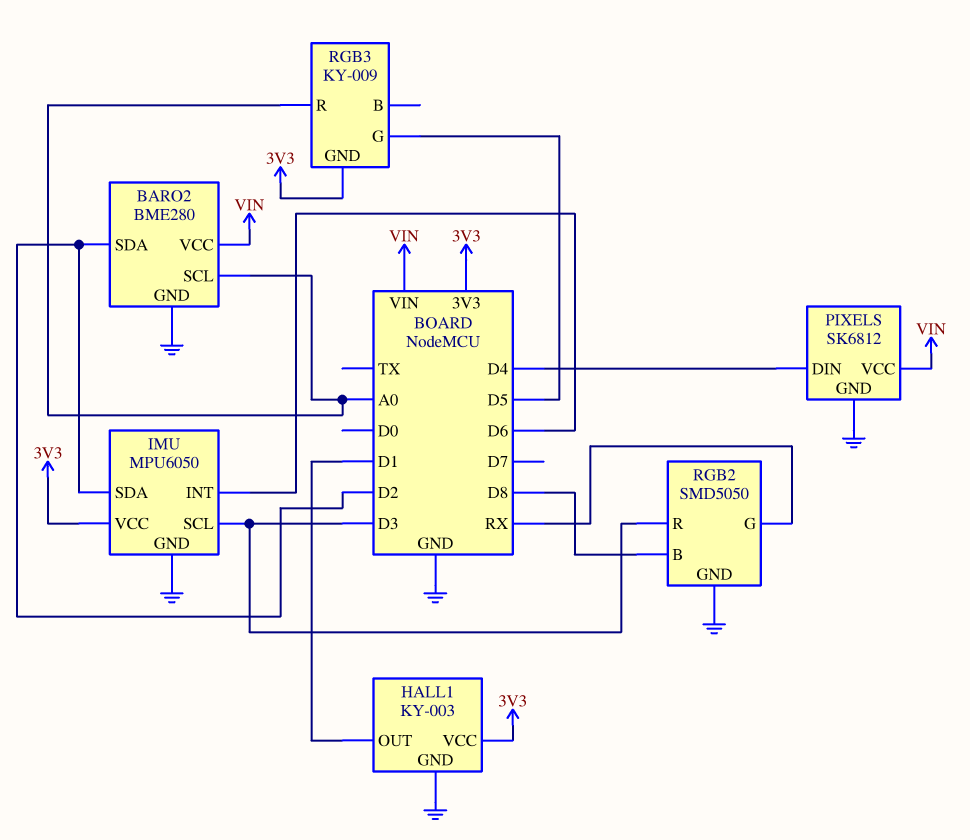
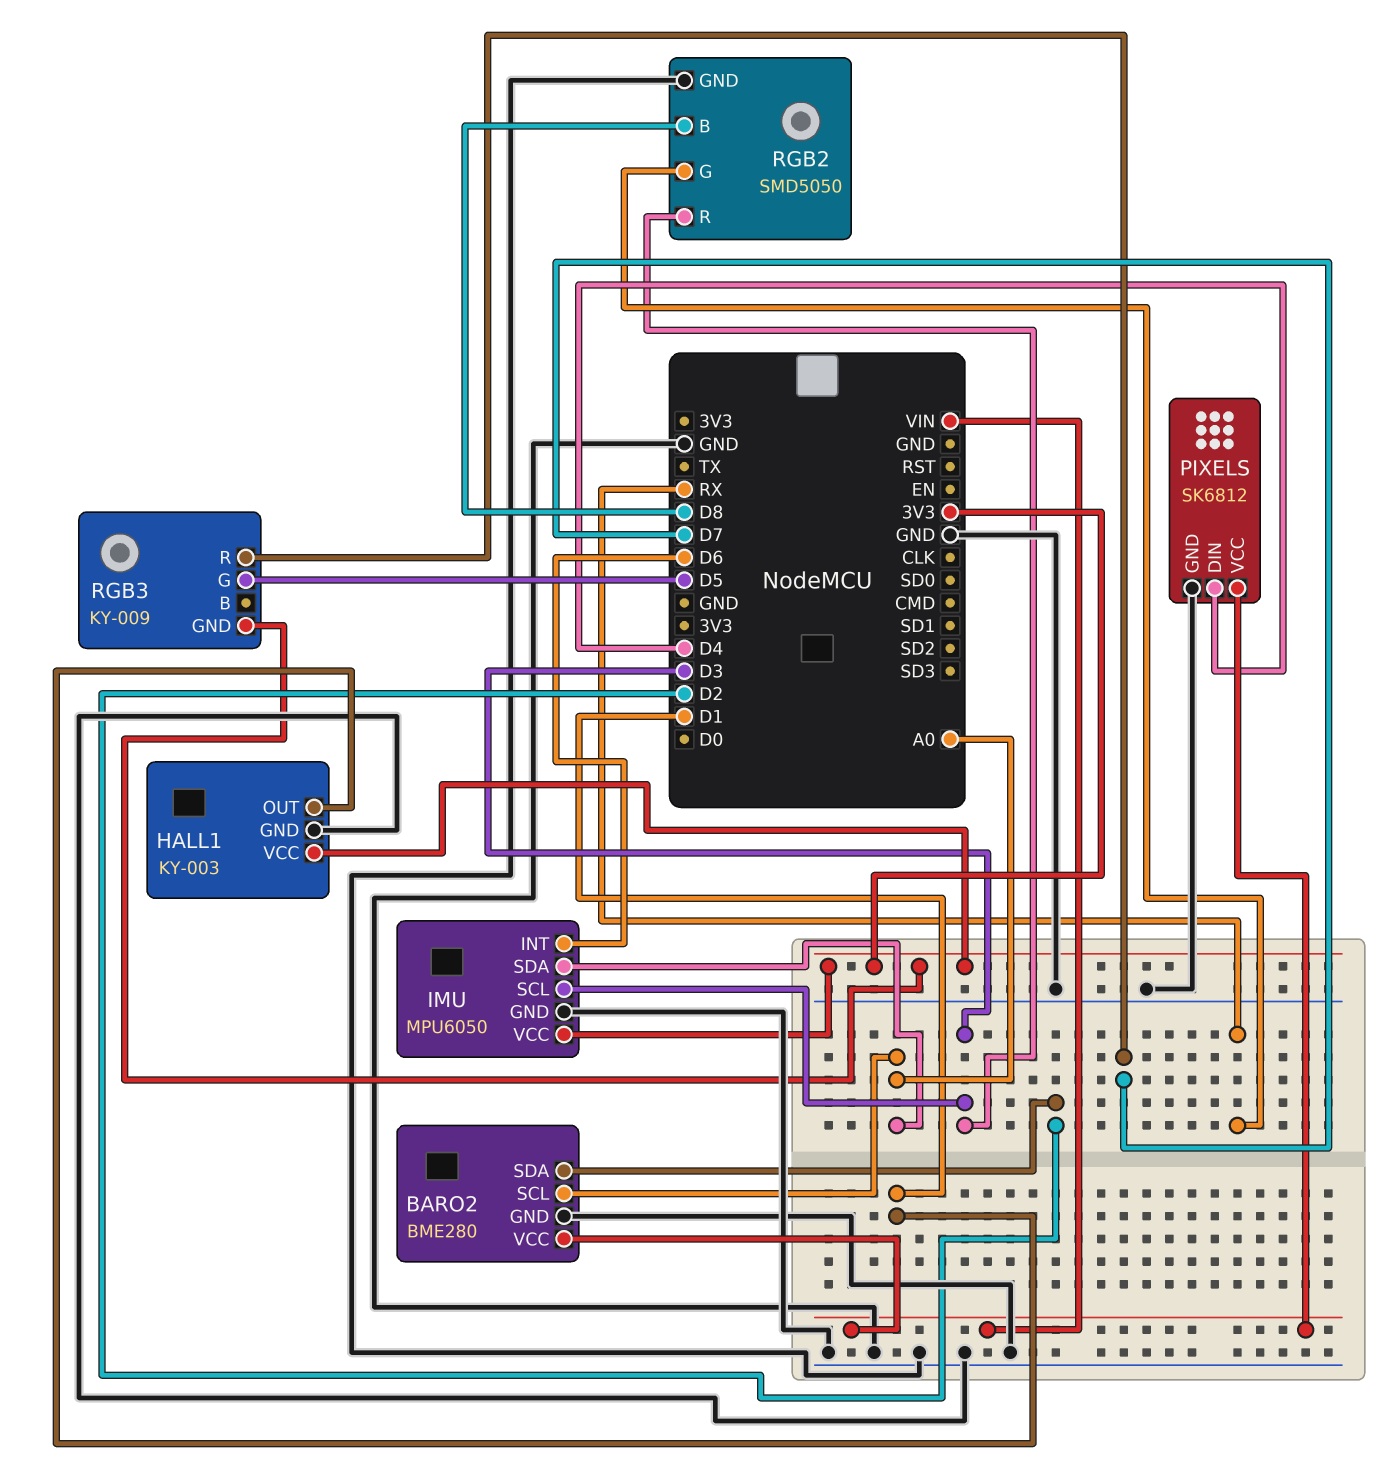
IMU pin SDA: D2 -> A0
RGB3 pin R: A0 -> D7

